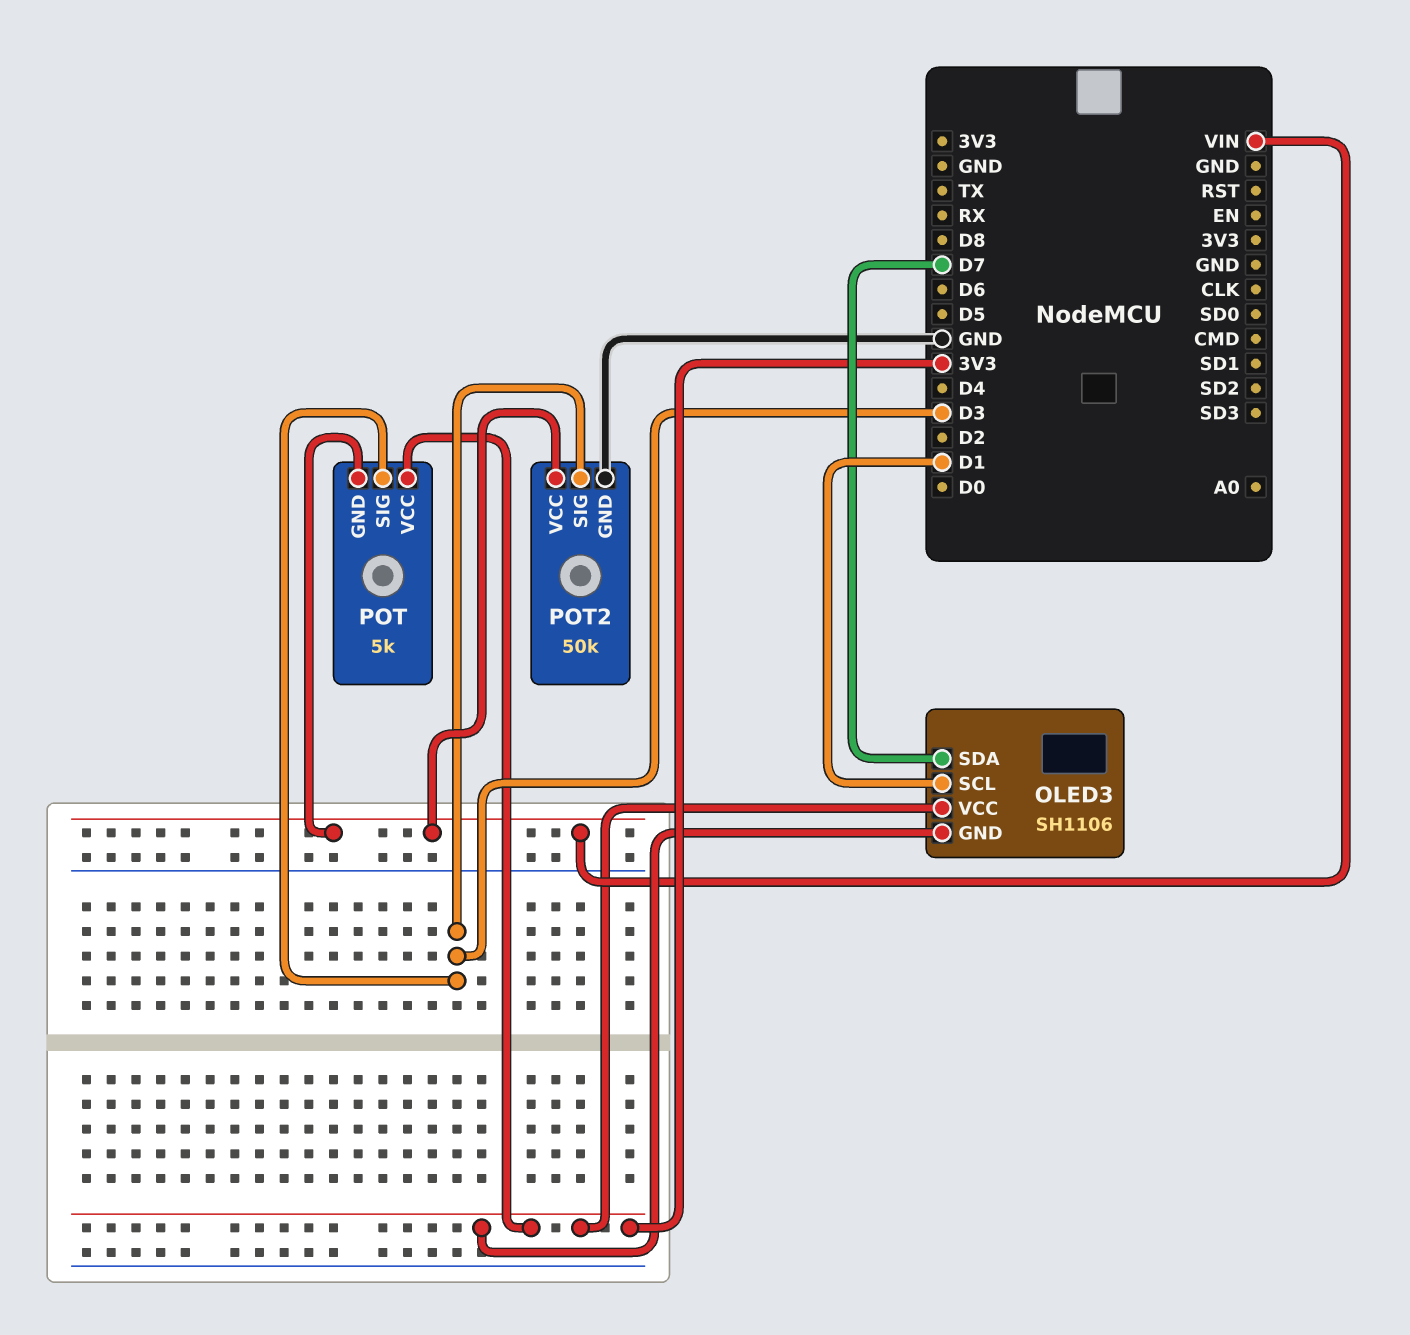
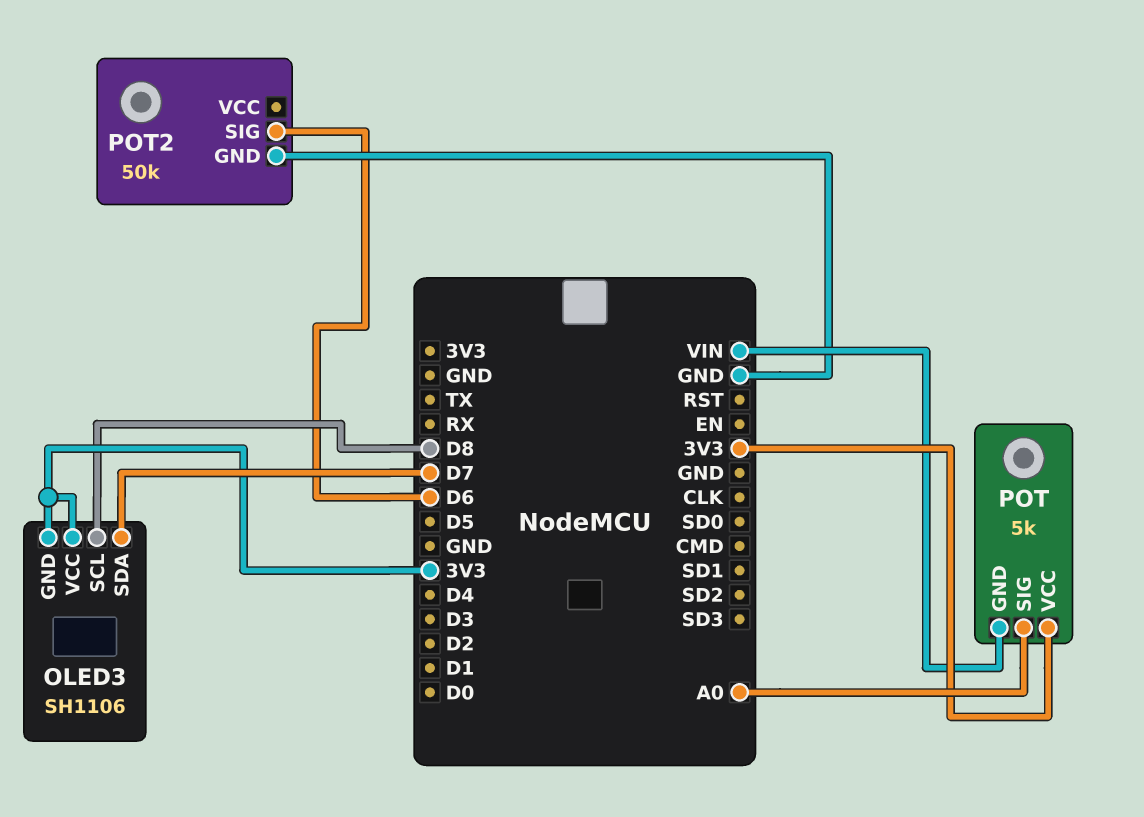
OLED3 pin SCL: D1 -> D8
POT pin SIG: D3 -> A0
POT2 pin SIG: D3 -> D6
POT2 pin VCC: VIN -> none

